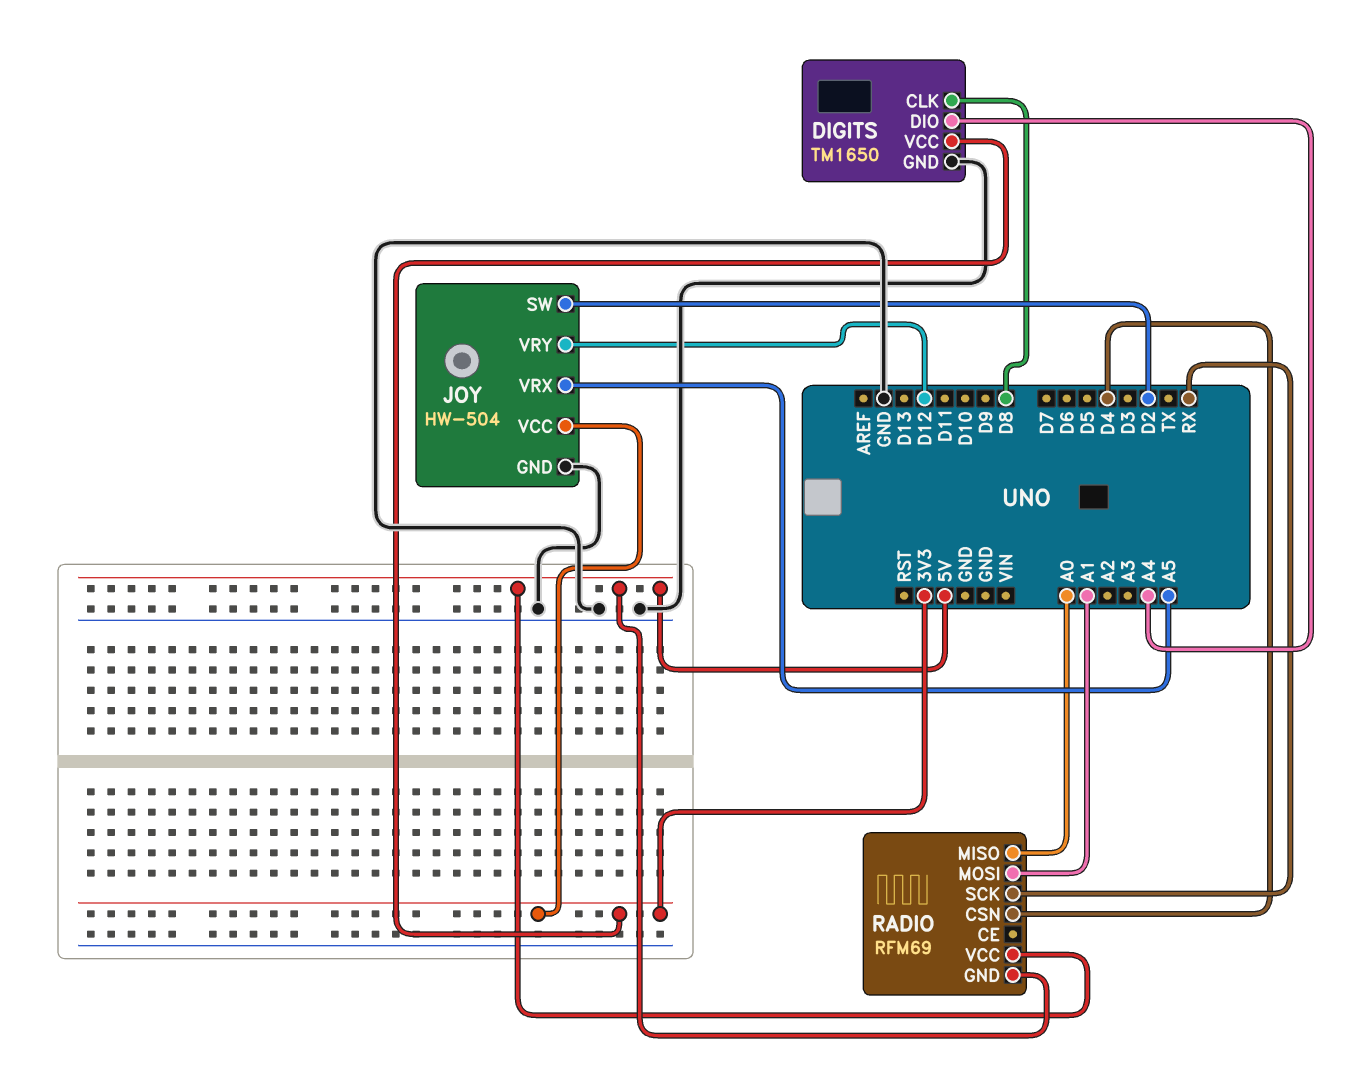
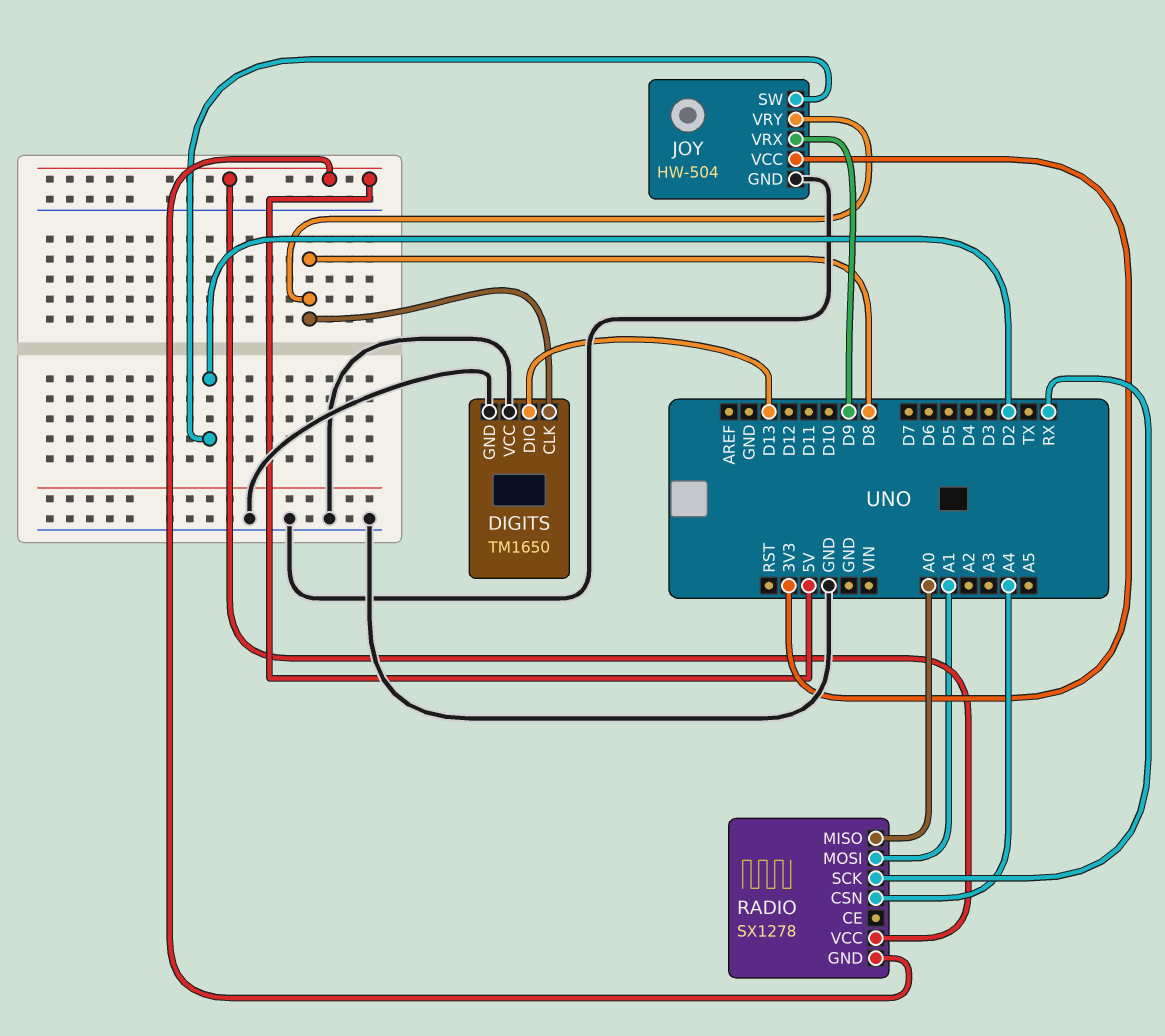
DIGITS pin DIO: A4 -> D13
DIGITS pin VCC: 3V3 -> GND
JOY pin VRX: A5 -> D9
JOY pin VRY: D12 -> D8
RADIO: RFM69 -> SX1278
RADIO pin CSN: D4 -> A4

